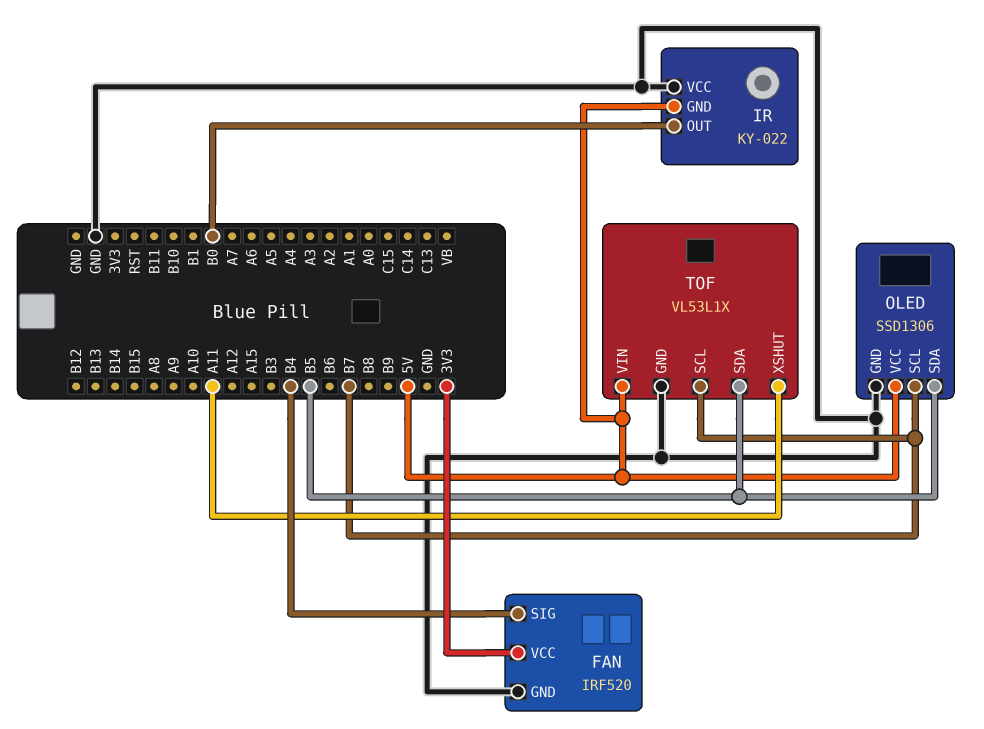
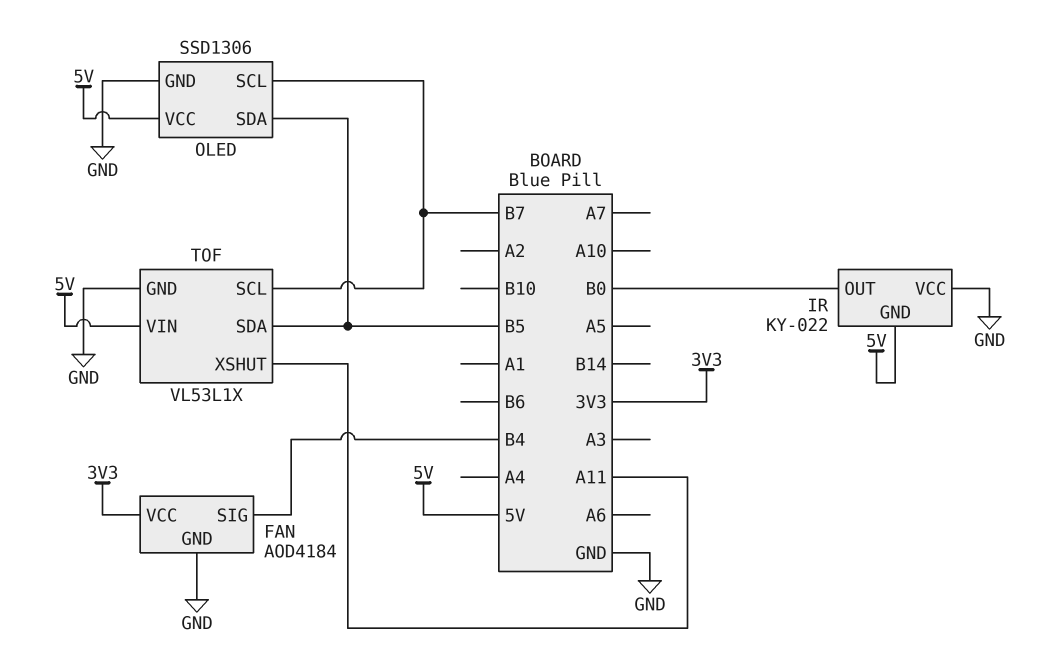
FAN: IRF520 -> AOD4184

